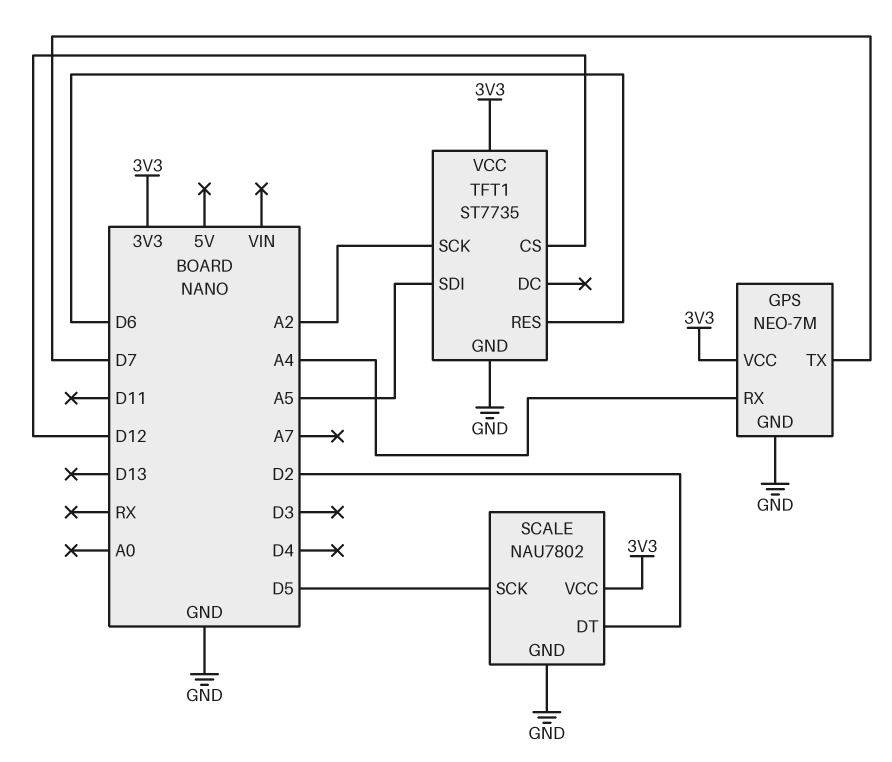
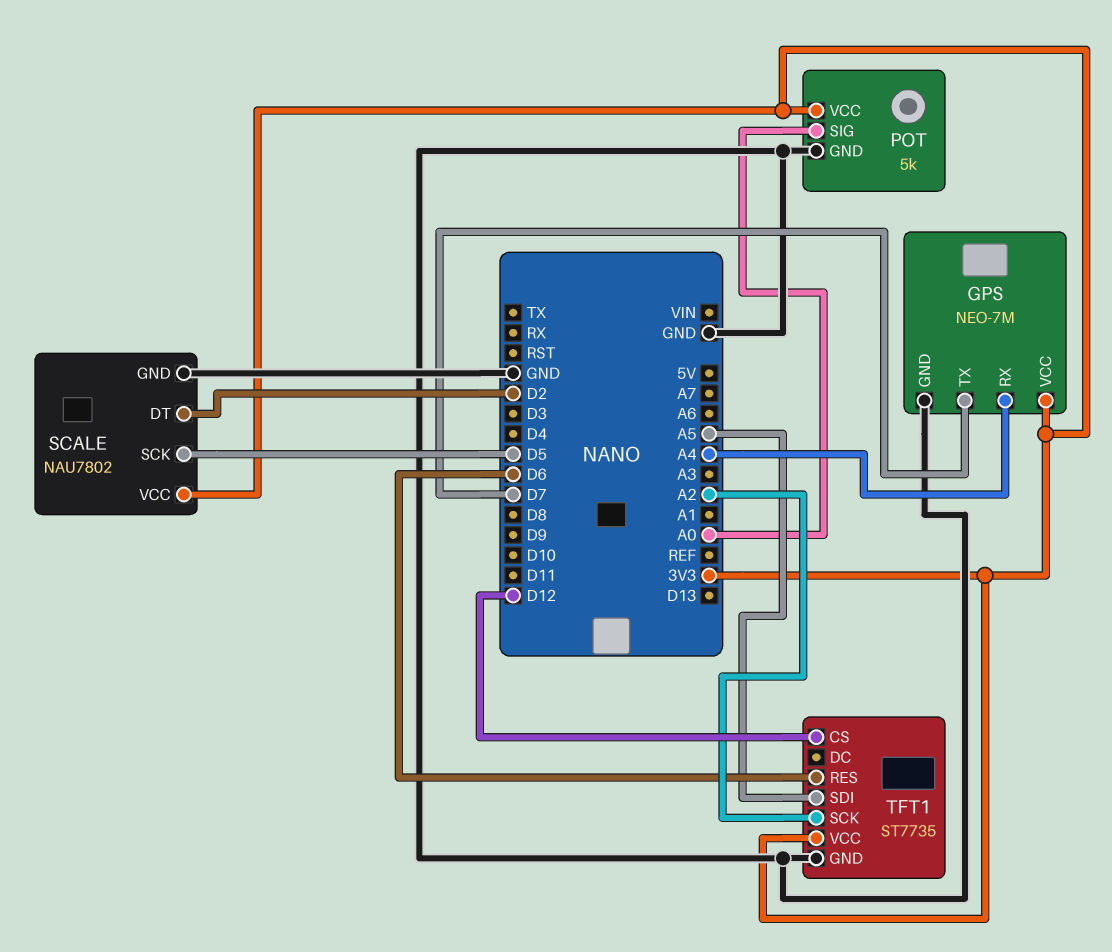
POT: none -> 5k
POT pin GND: none -> GND
POT pin SIG: none -> A0
POT pin VCC: none -> 3V3

